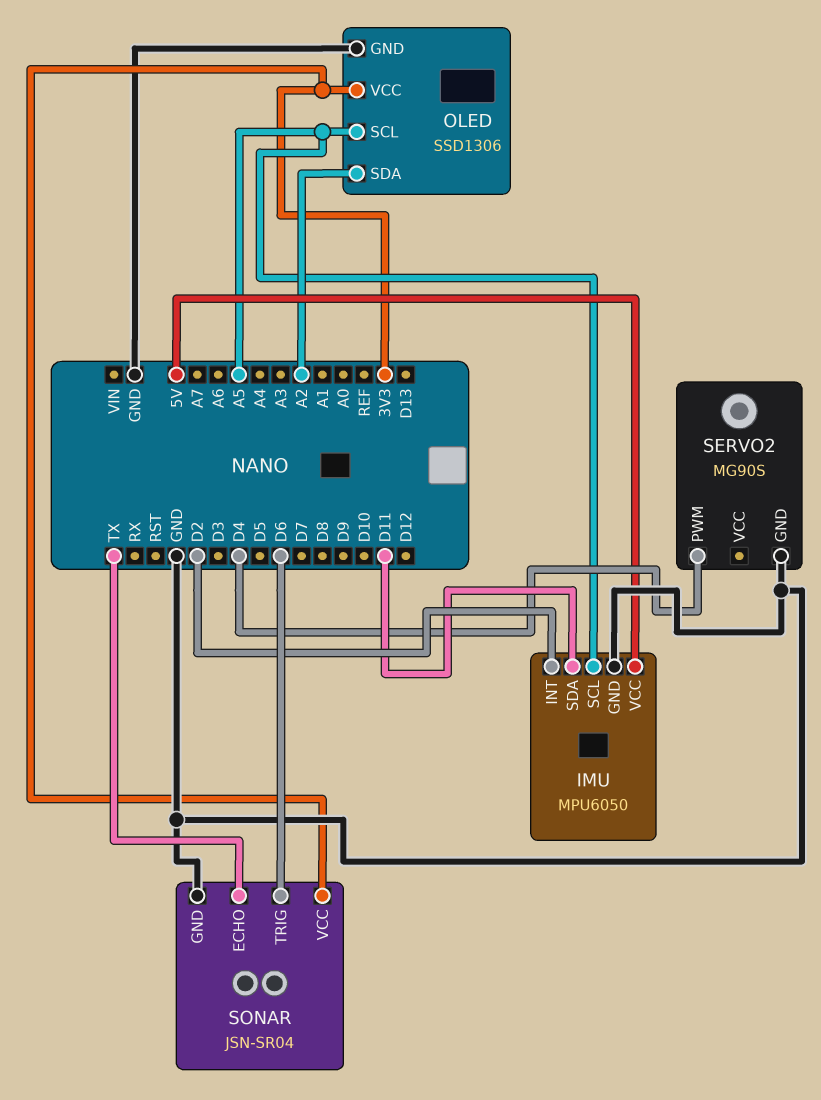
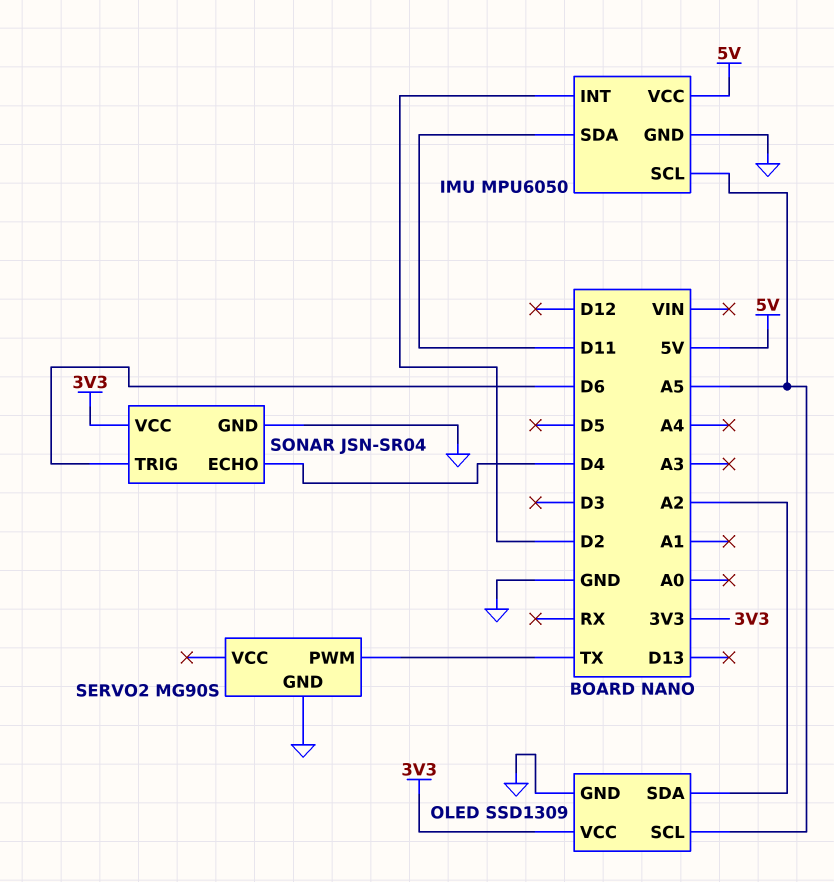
OLED: SSD1306 -> SSD1309
SERVO2 pin PWM: D4 -> TX
SONAR pin ECHO: TX -> D4

